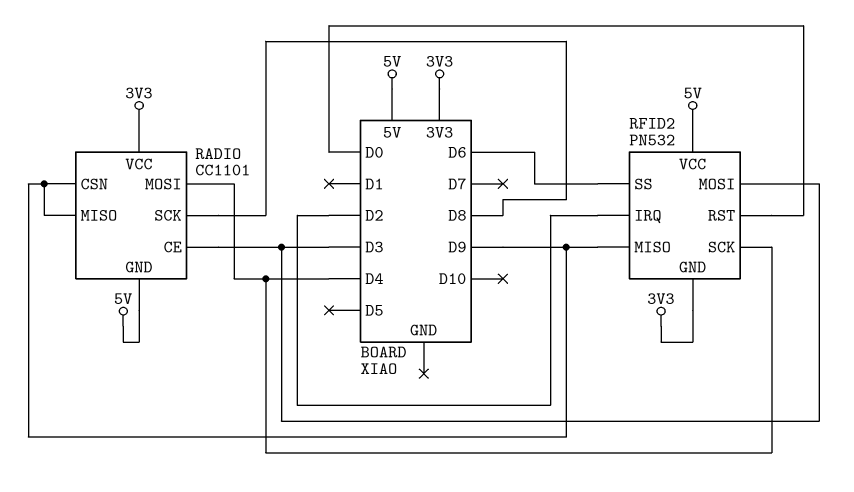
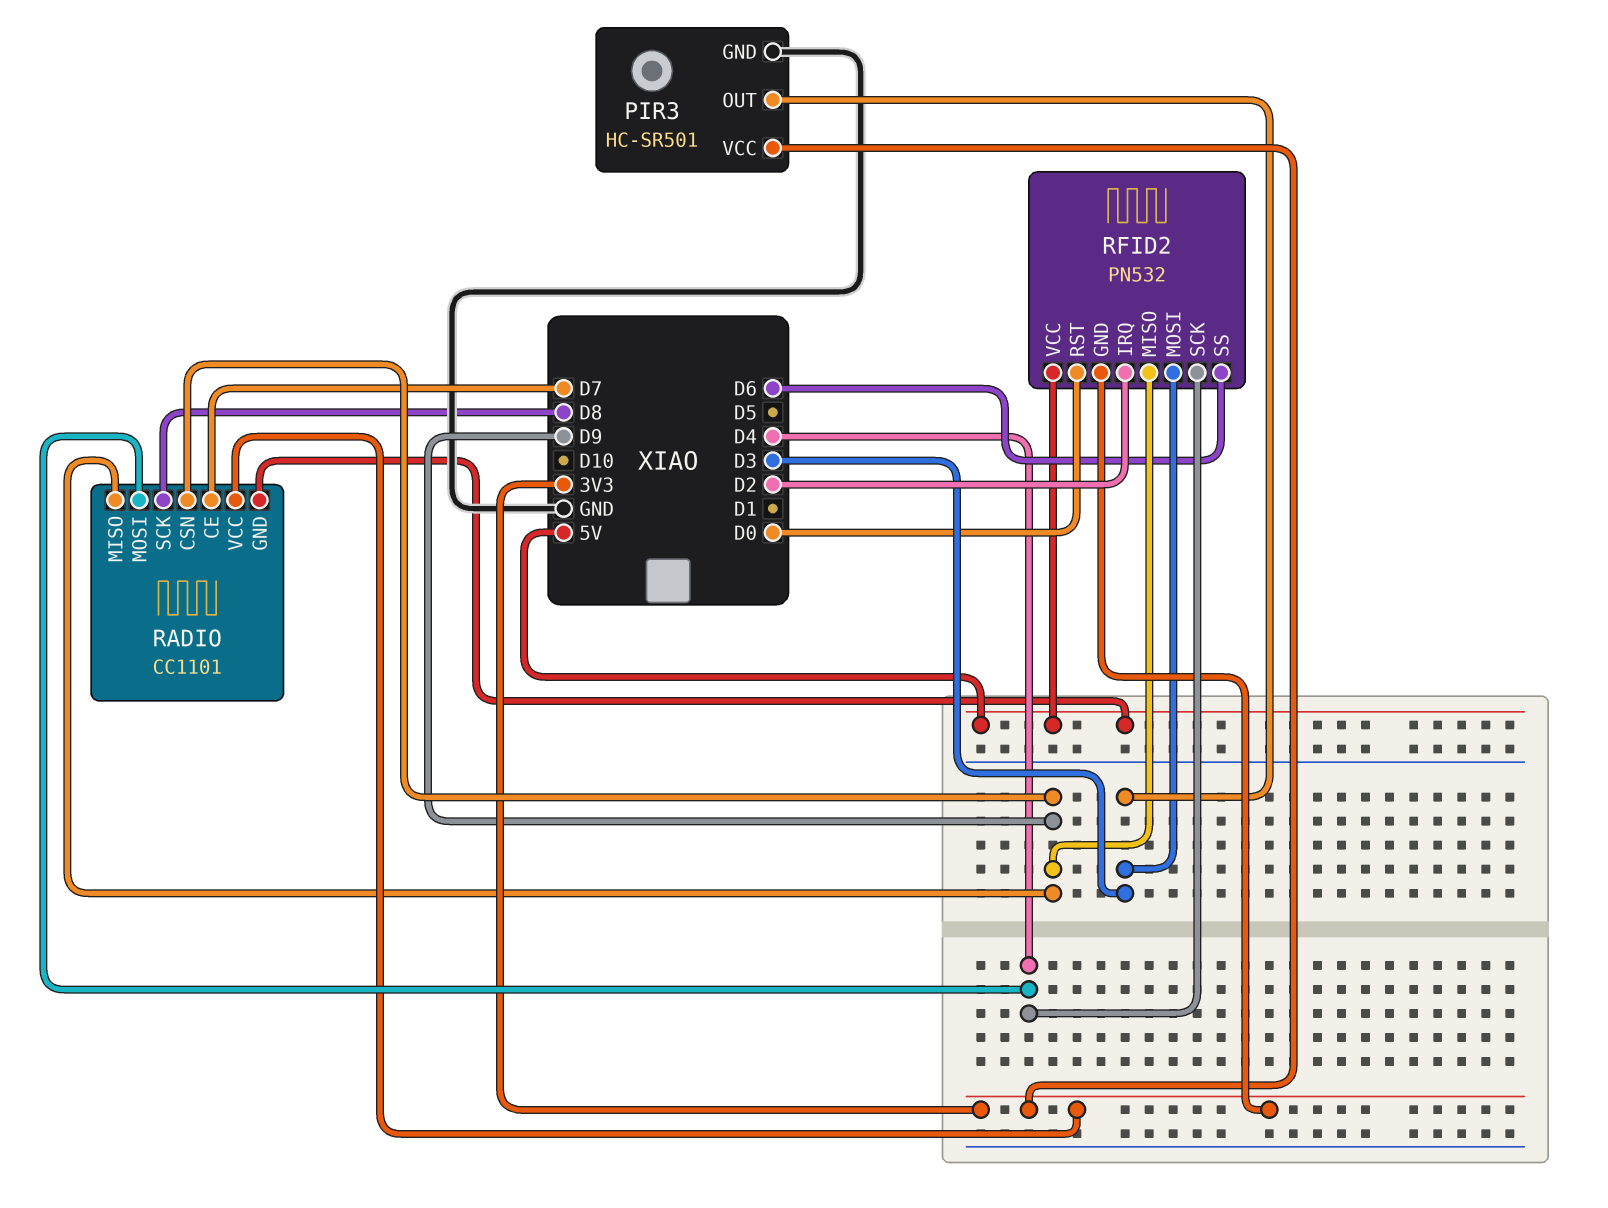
PIR3: none -> HC-SR501
PIR3 pin GND: none -> GND
PIR3 pin OUT: none -> D3
PIR3 pin VCC: none -> 3V3
RADIO pin CE: D3 -> D7

